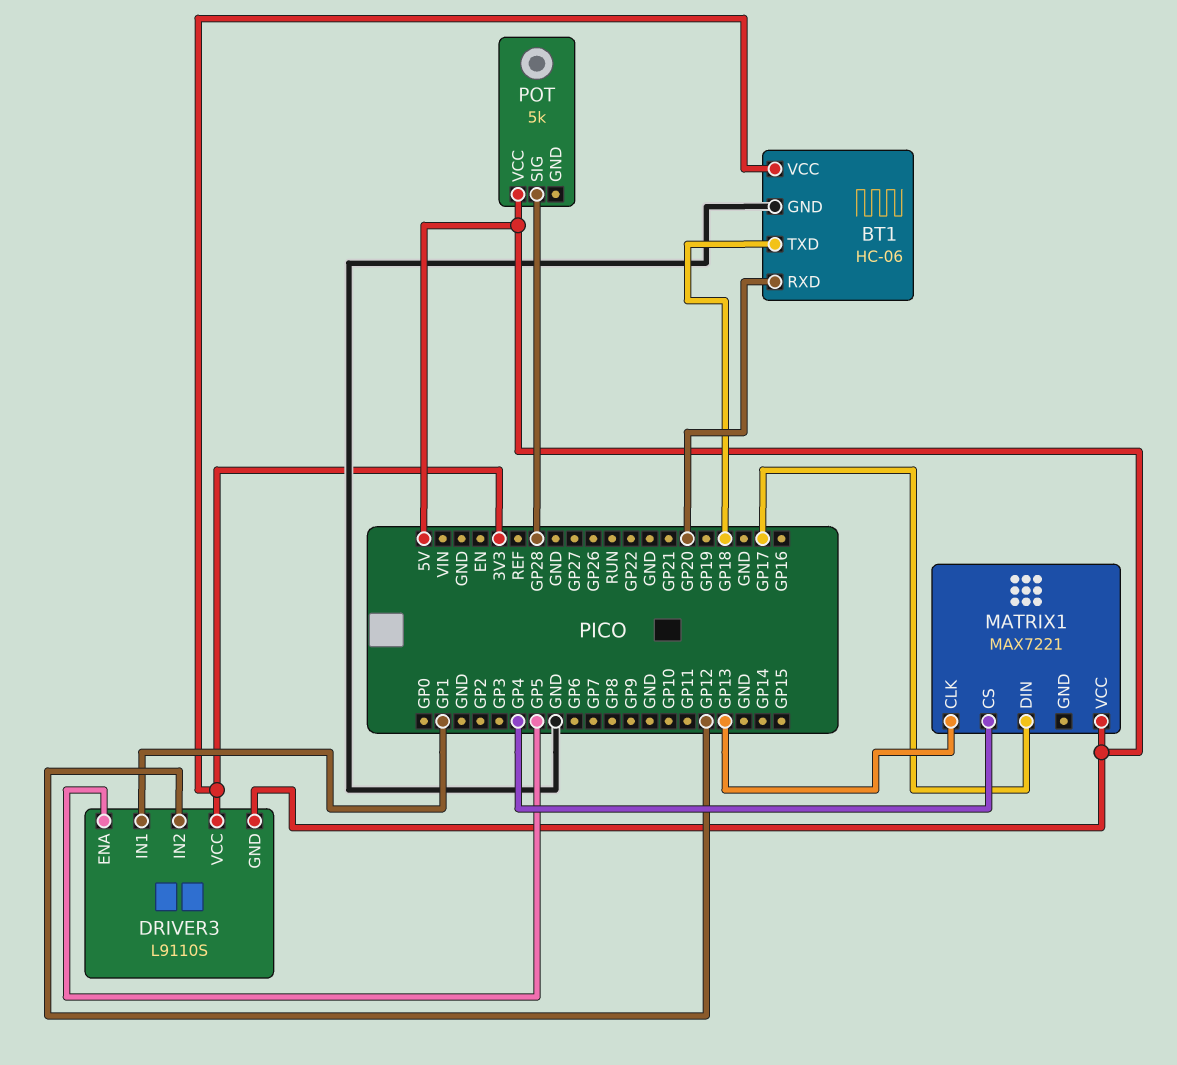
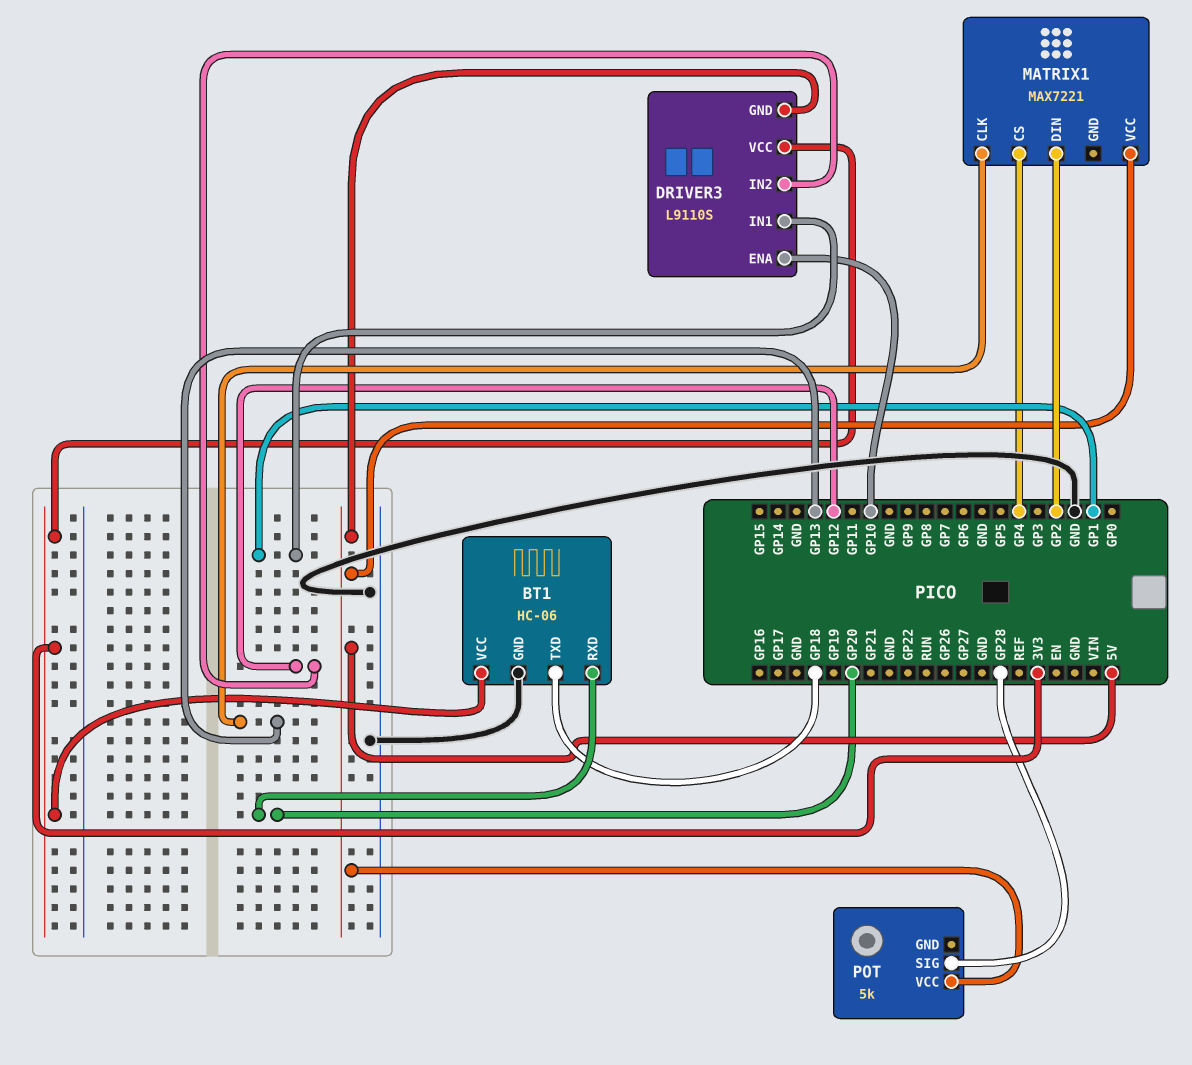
DRIVER3 pin ENA: GP5 -> GP10
MATRIX1 pin DIN: GP17 -> GP2

